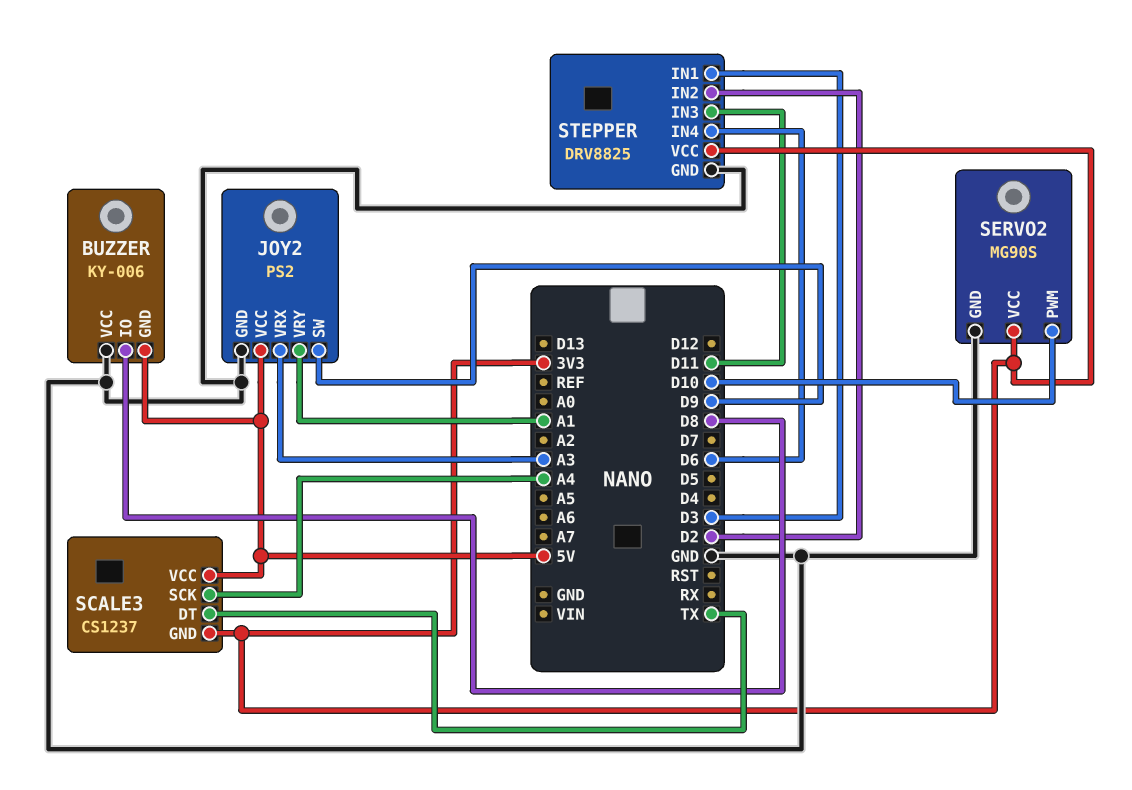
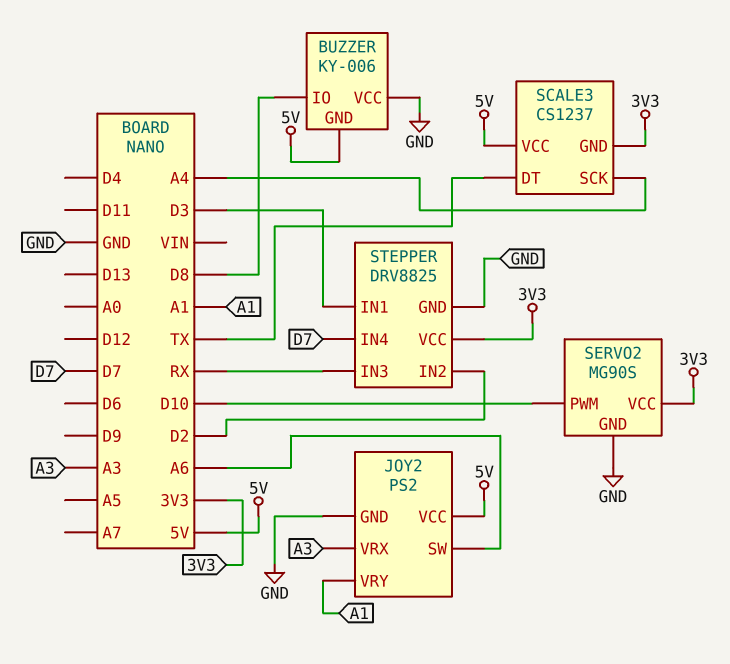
JOY2 pin SW: D9 -> A6
STEPPER pin IN3: D11 -> RX
STEPPER pin IN4: D6 -> D7

